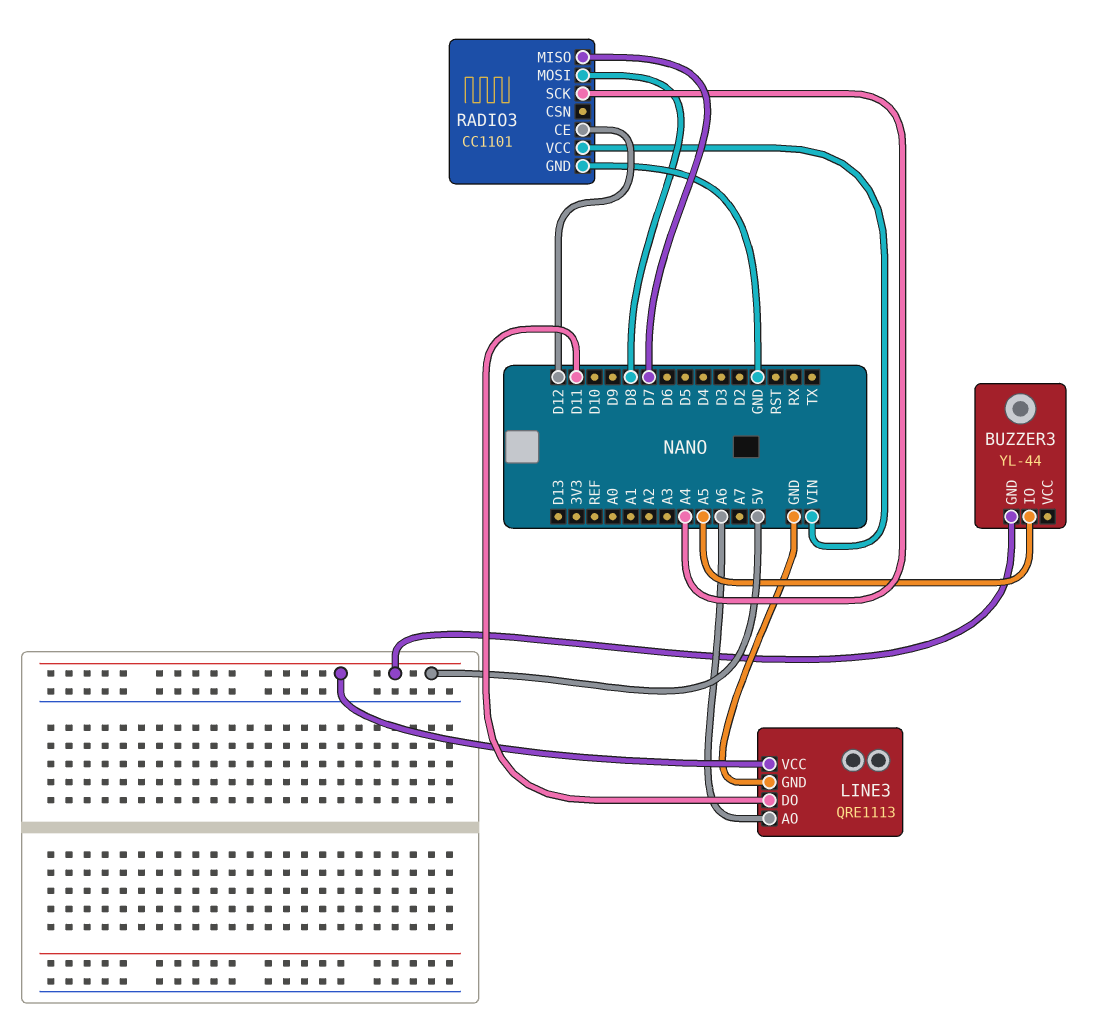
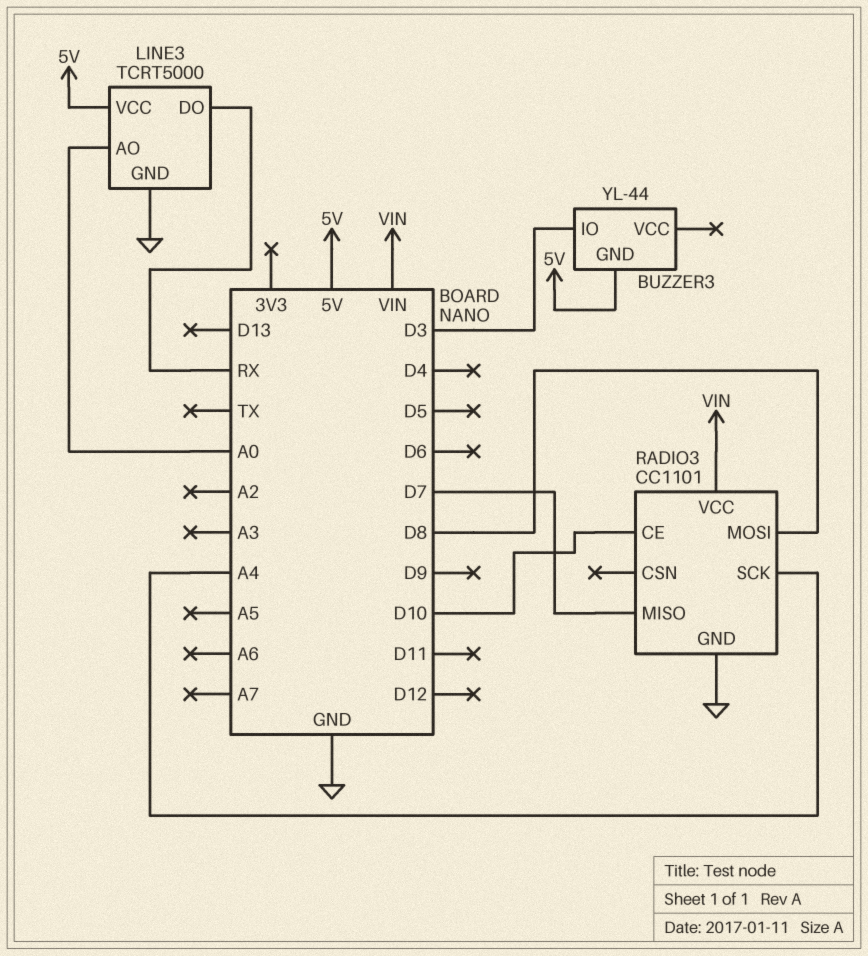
BUZZER3 pin IO: A5 -> D3
LINE3: QRE1113 -> TCRT5000
LINE3 pin AO: A6 -> A0
LINE3 pin DO: D11 -> RX
RADIO3 pin CE: D12 -> D10

